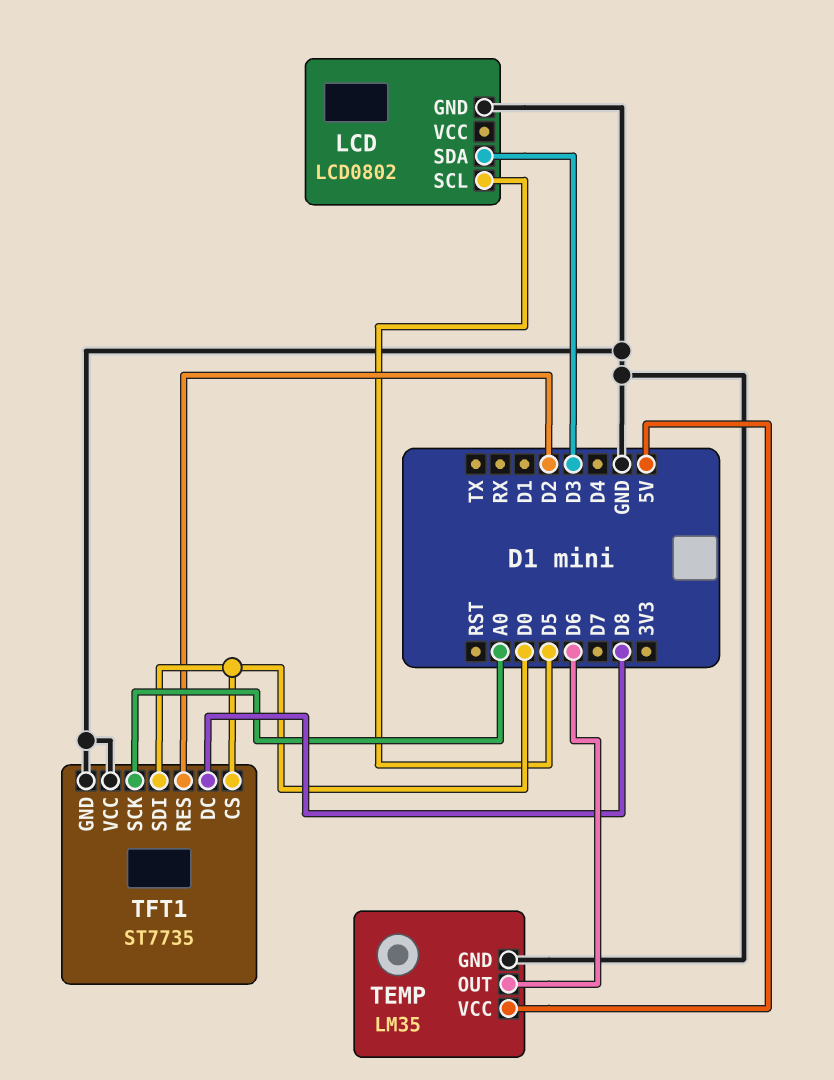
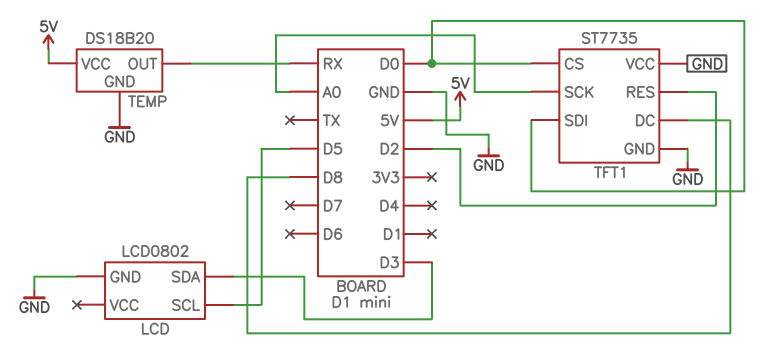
TEMP: LM35 -> DS18B20
TEMP pin OUT: D6 -> RX

